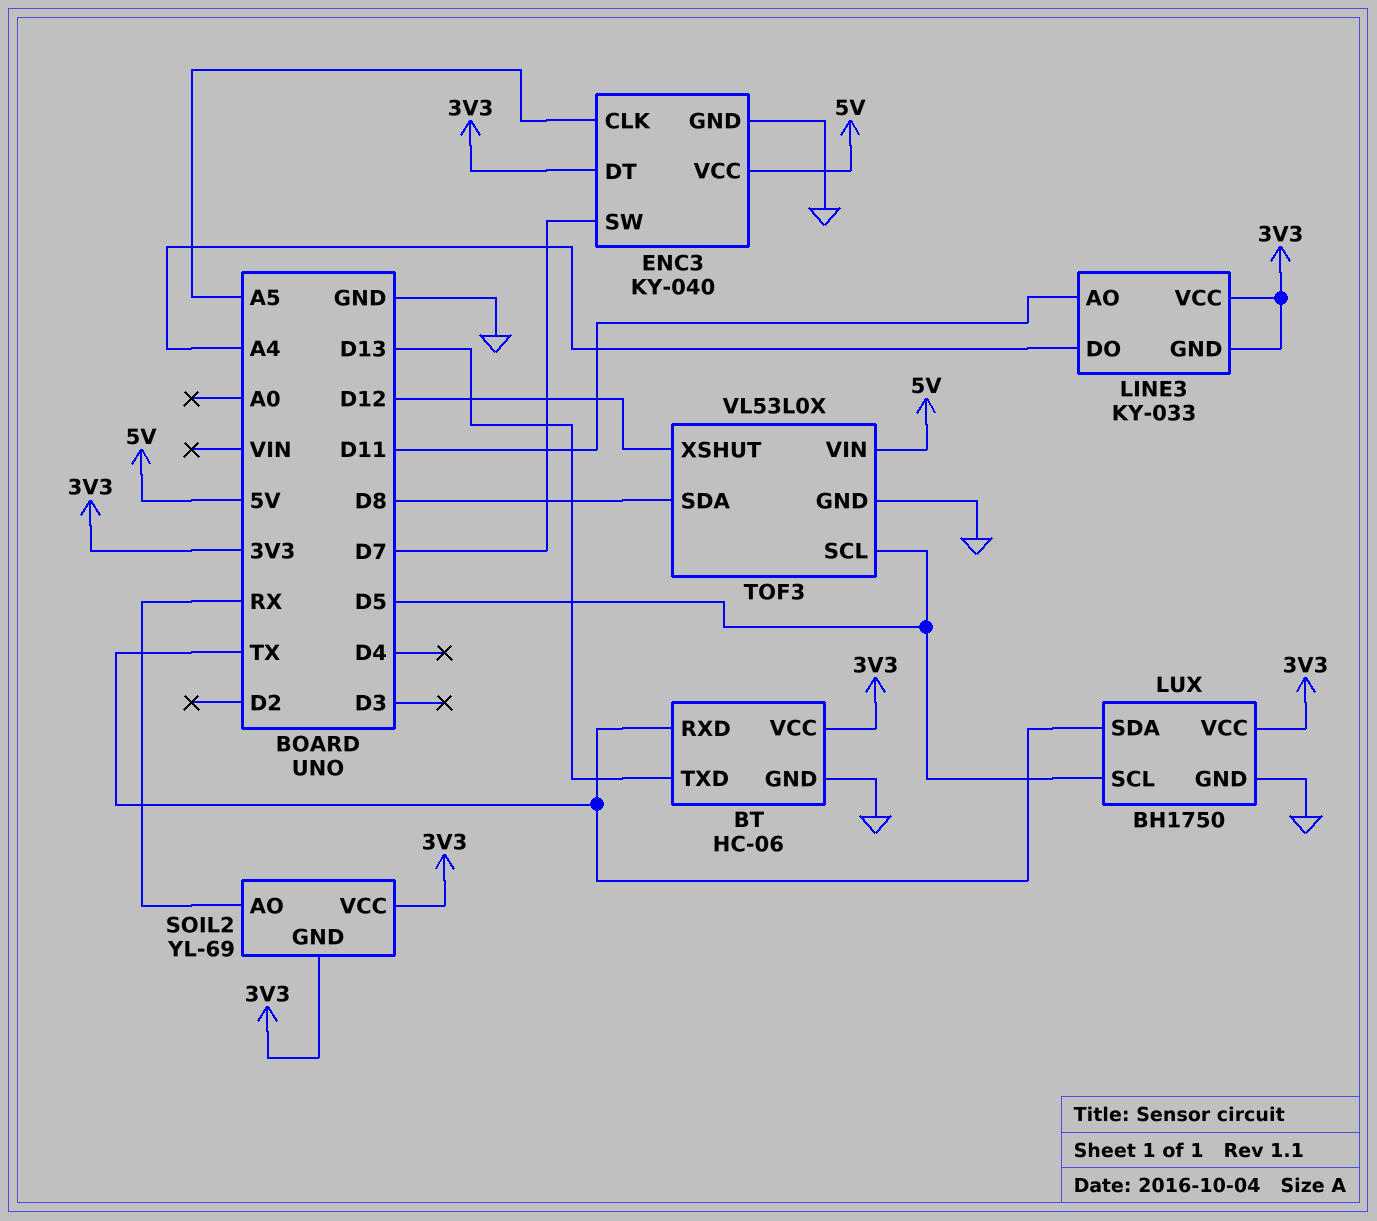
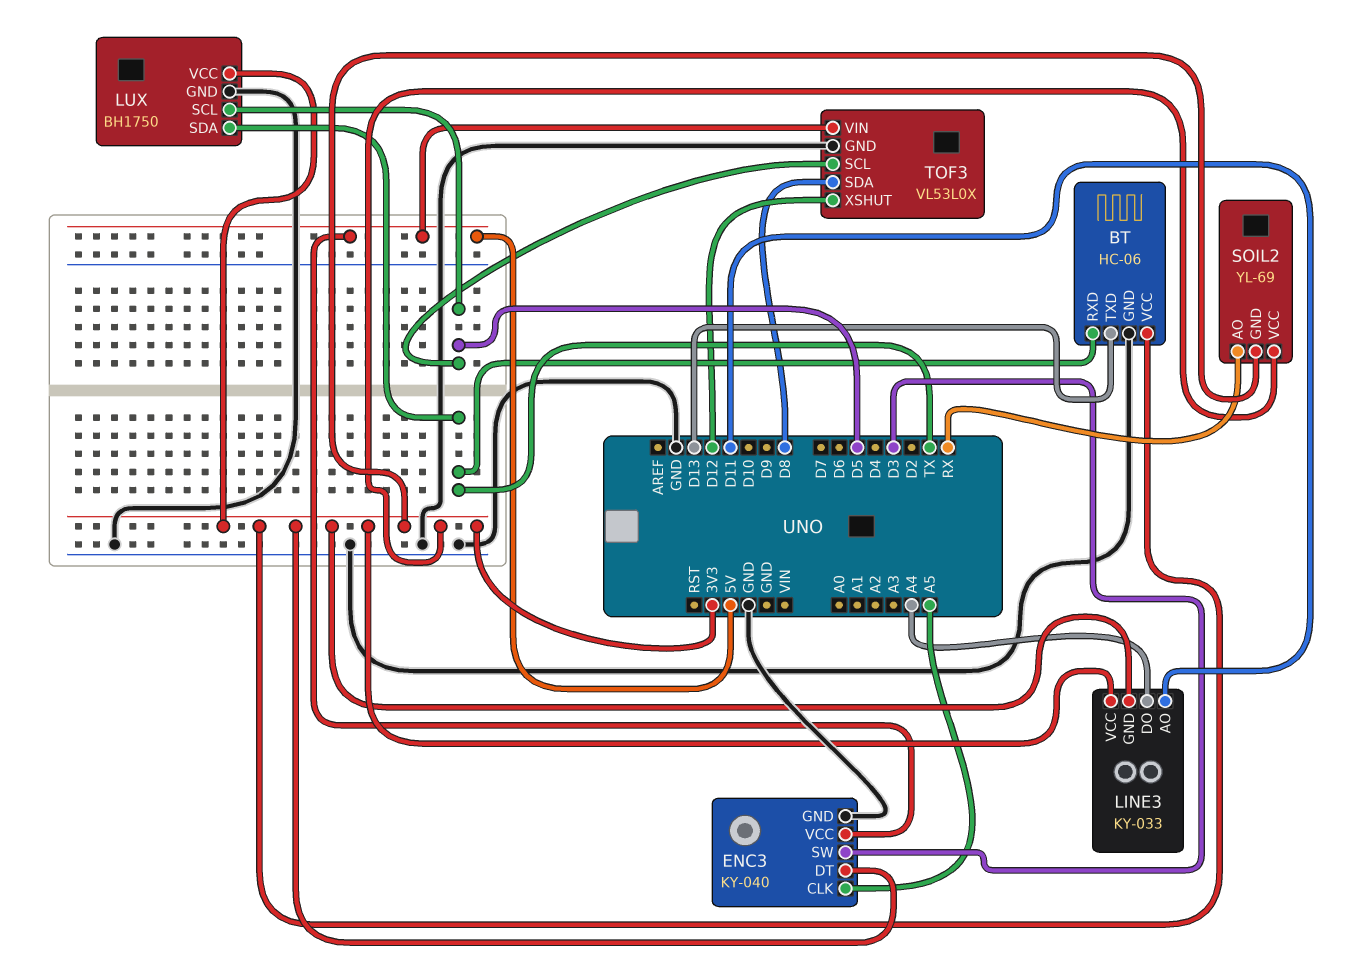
ENC3 pin SW: D7 -> D3

